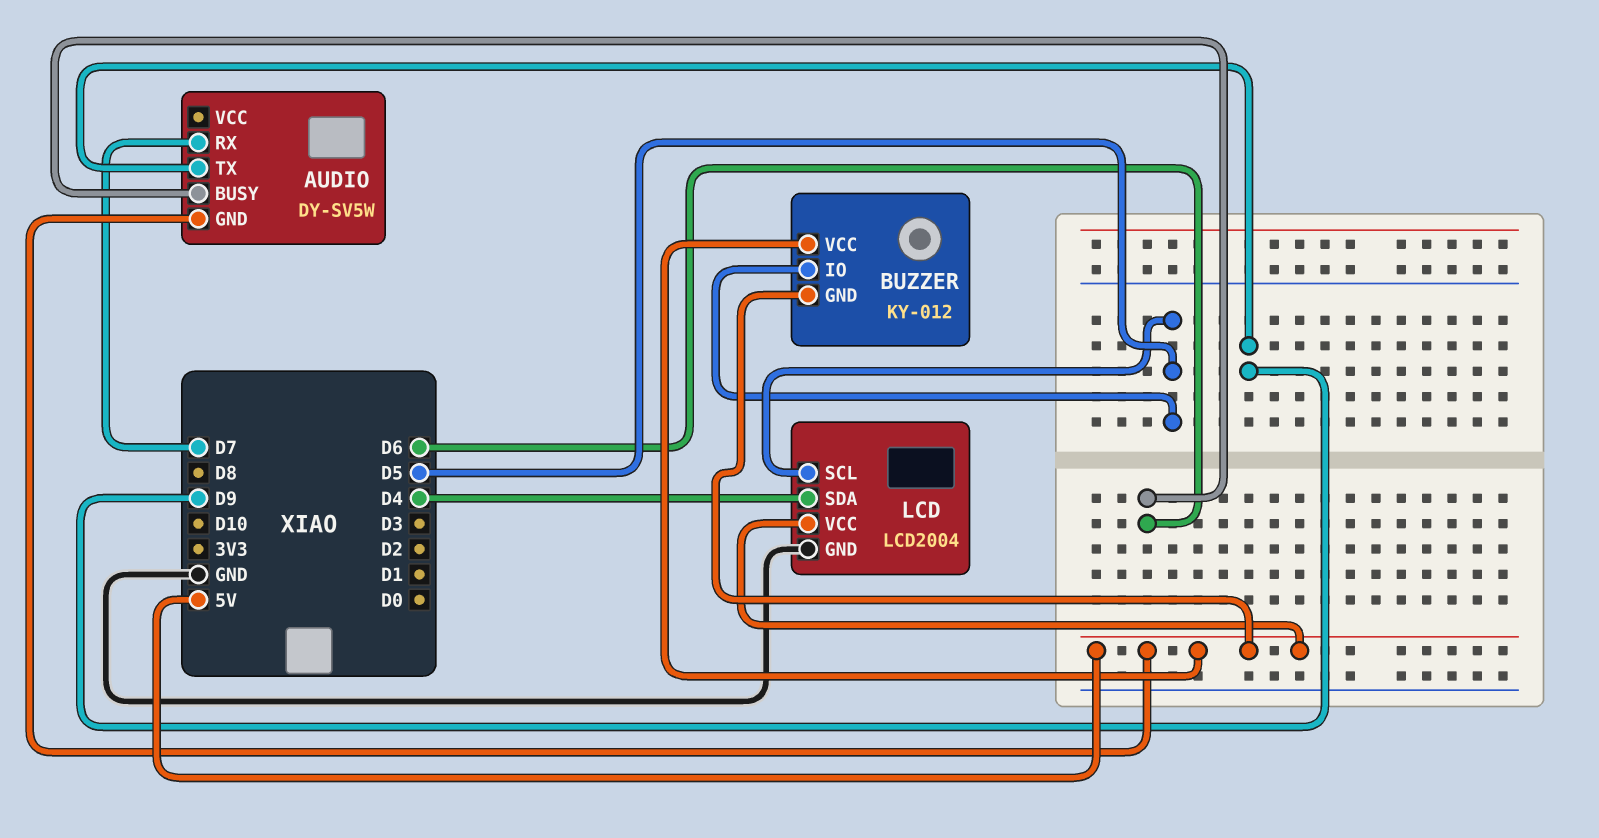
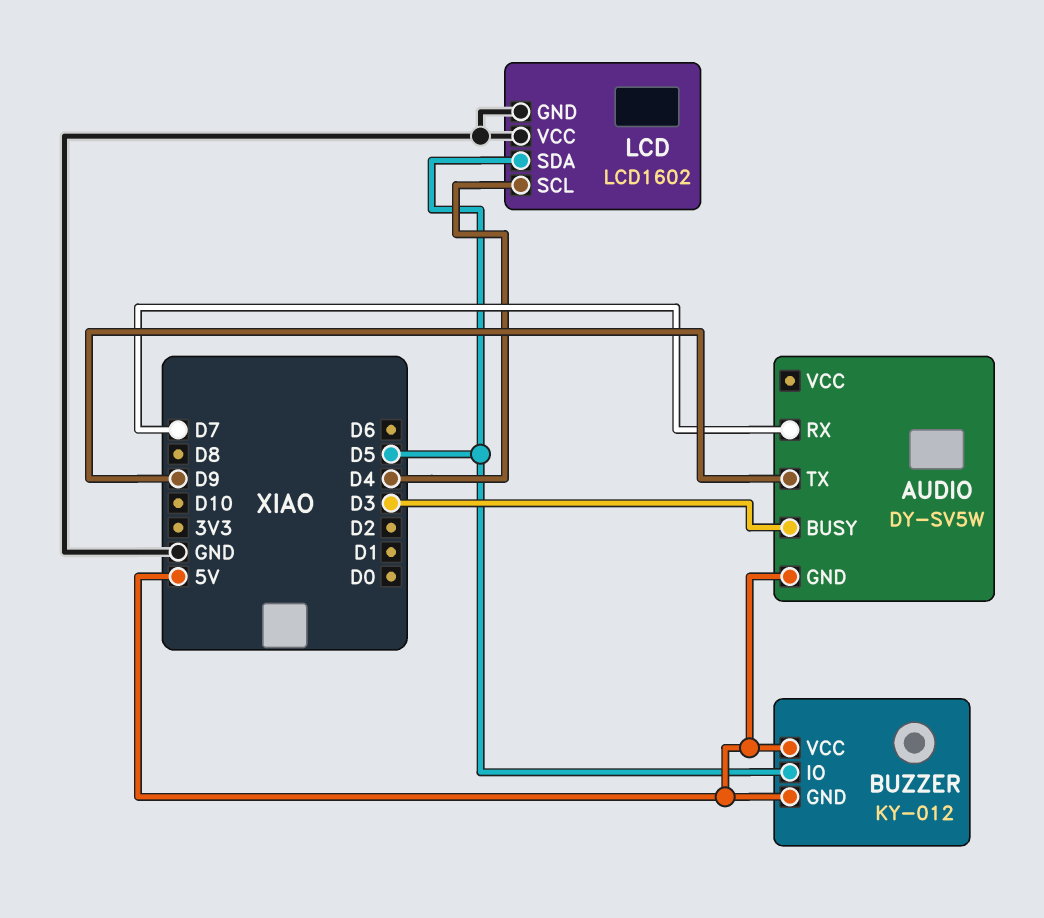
AUDIO pin BUSY: D6 -> D3
LCD: LCD2004 -> LCD1602
LCD pin SCL: D5 -> D4
LCD pin SDA: D4 -> D5
LCD pin VCC: 5V -> GND

